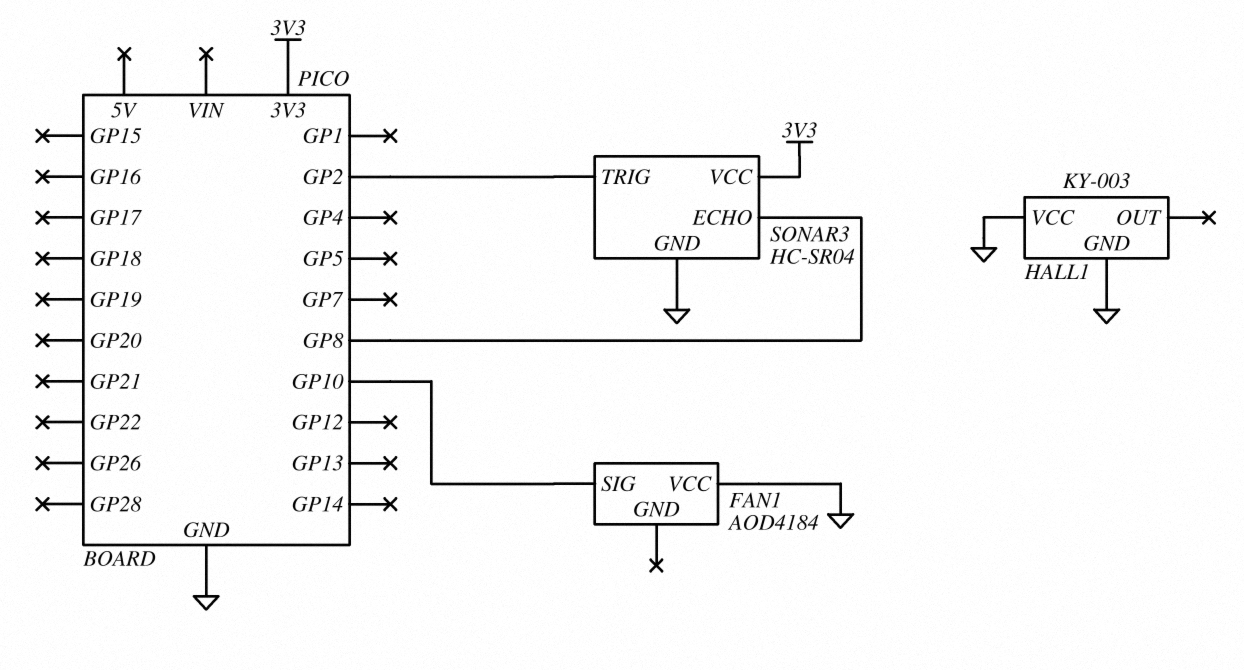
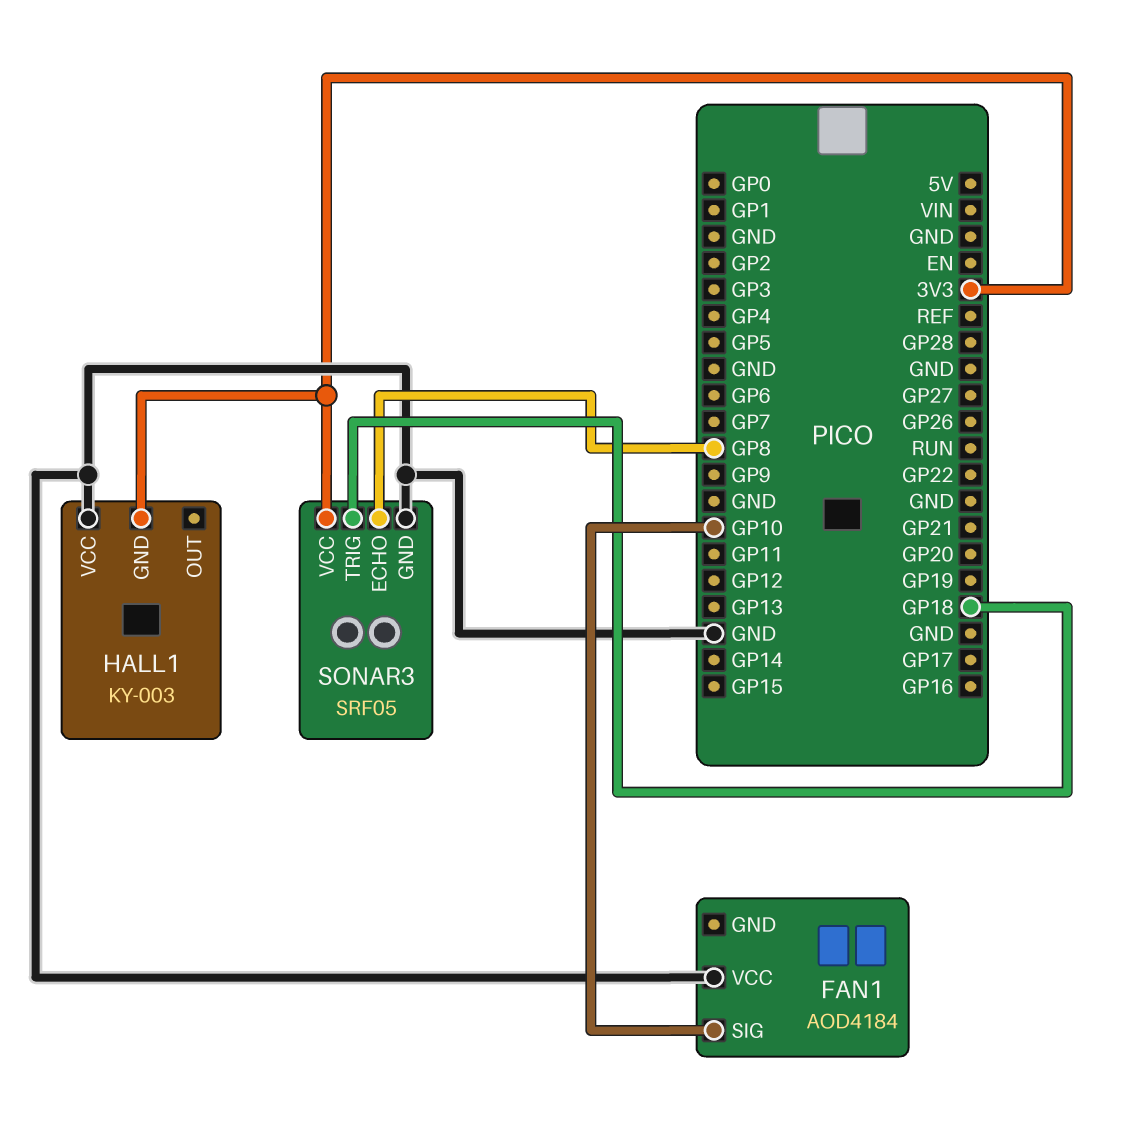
HALL1 pin GND: GND -> 3V3
SONAR3: HC-SR04 -> SRF05
SONAR3 pin TRIG: GP2 -> GP18

